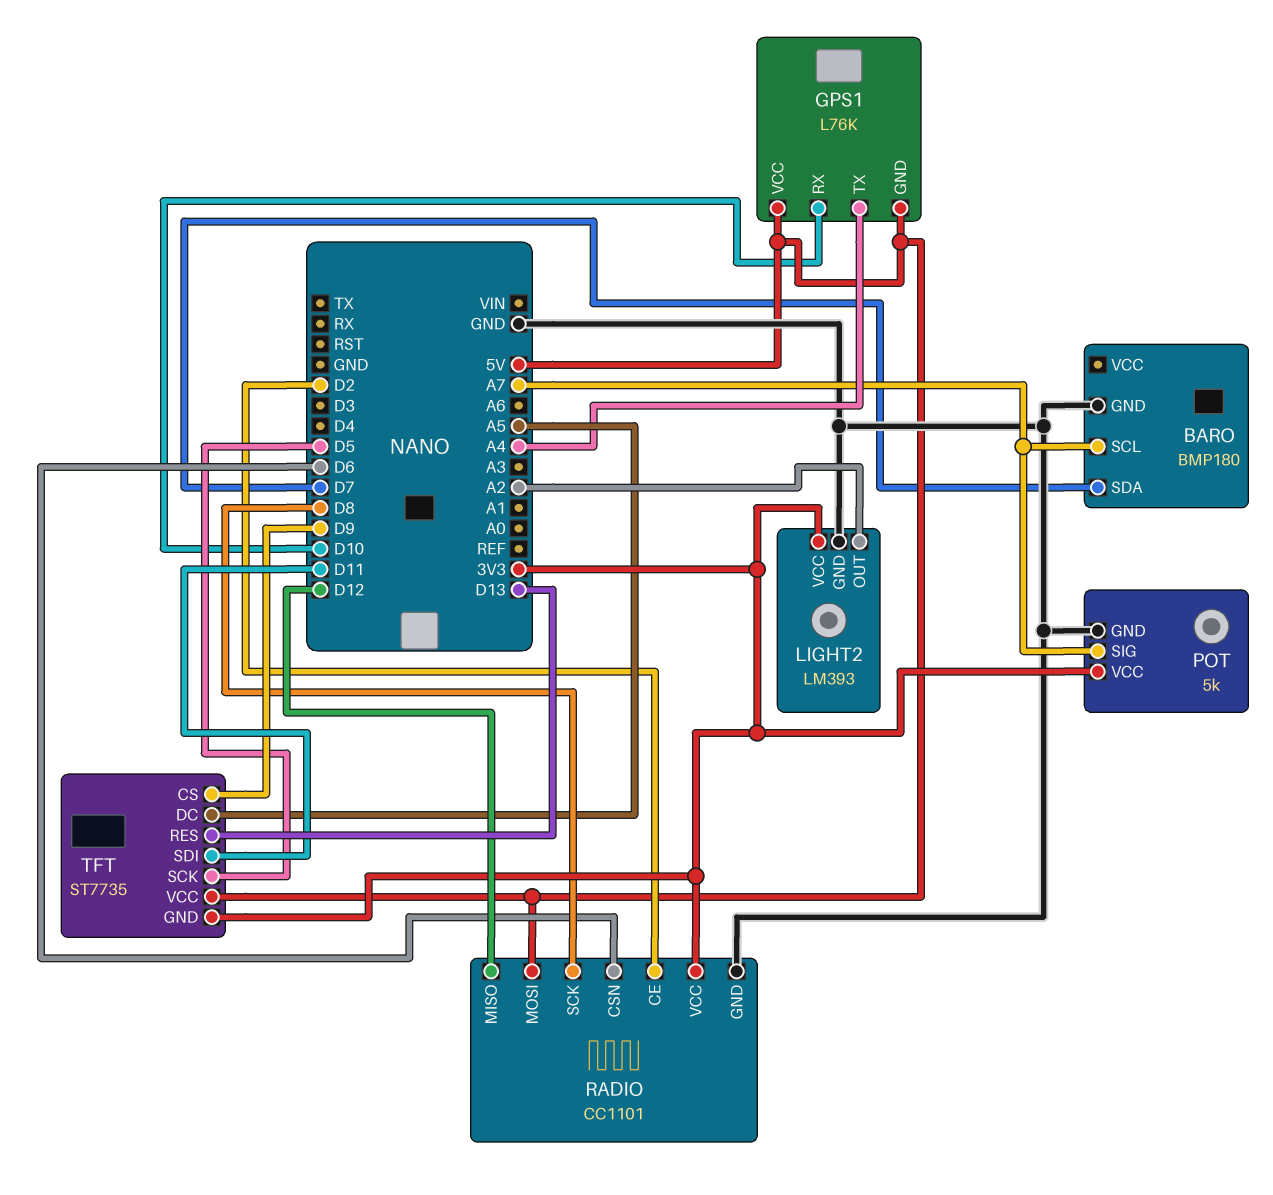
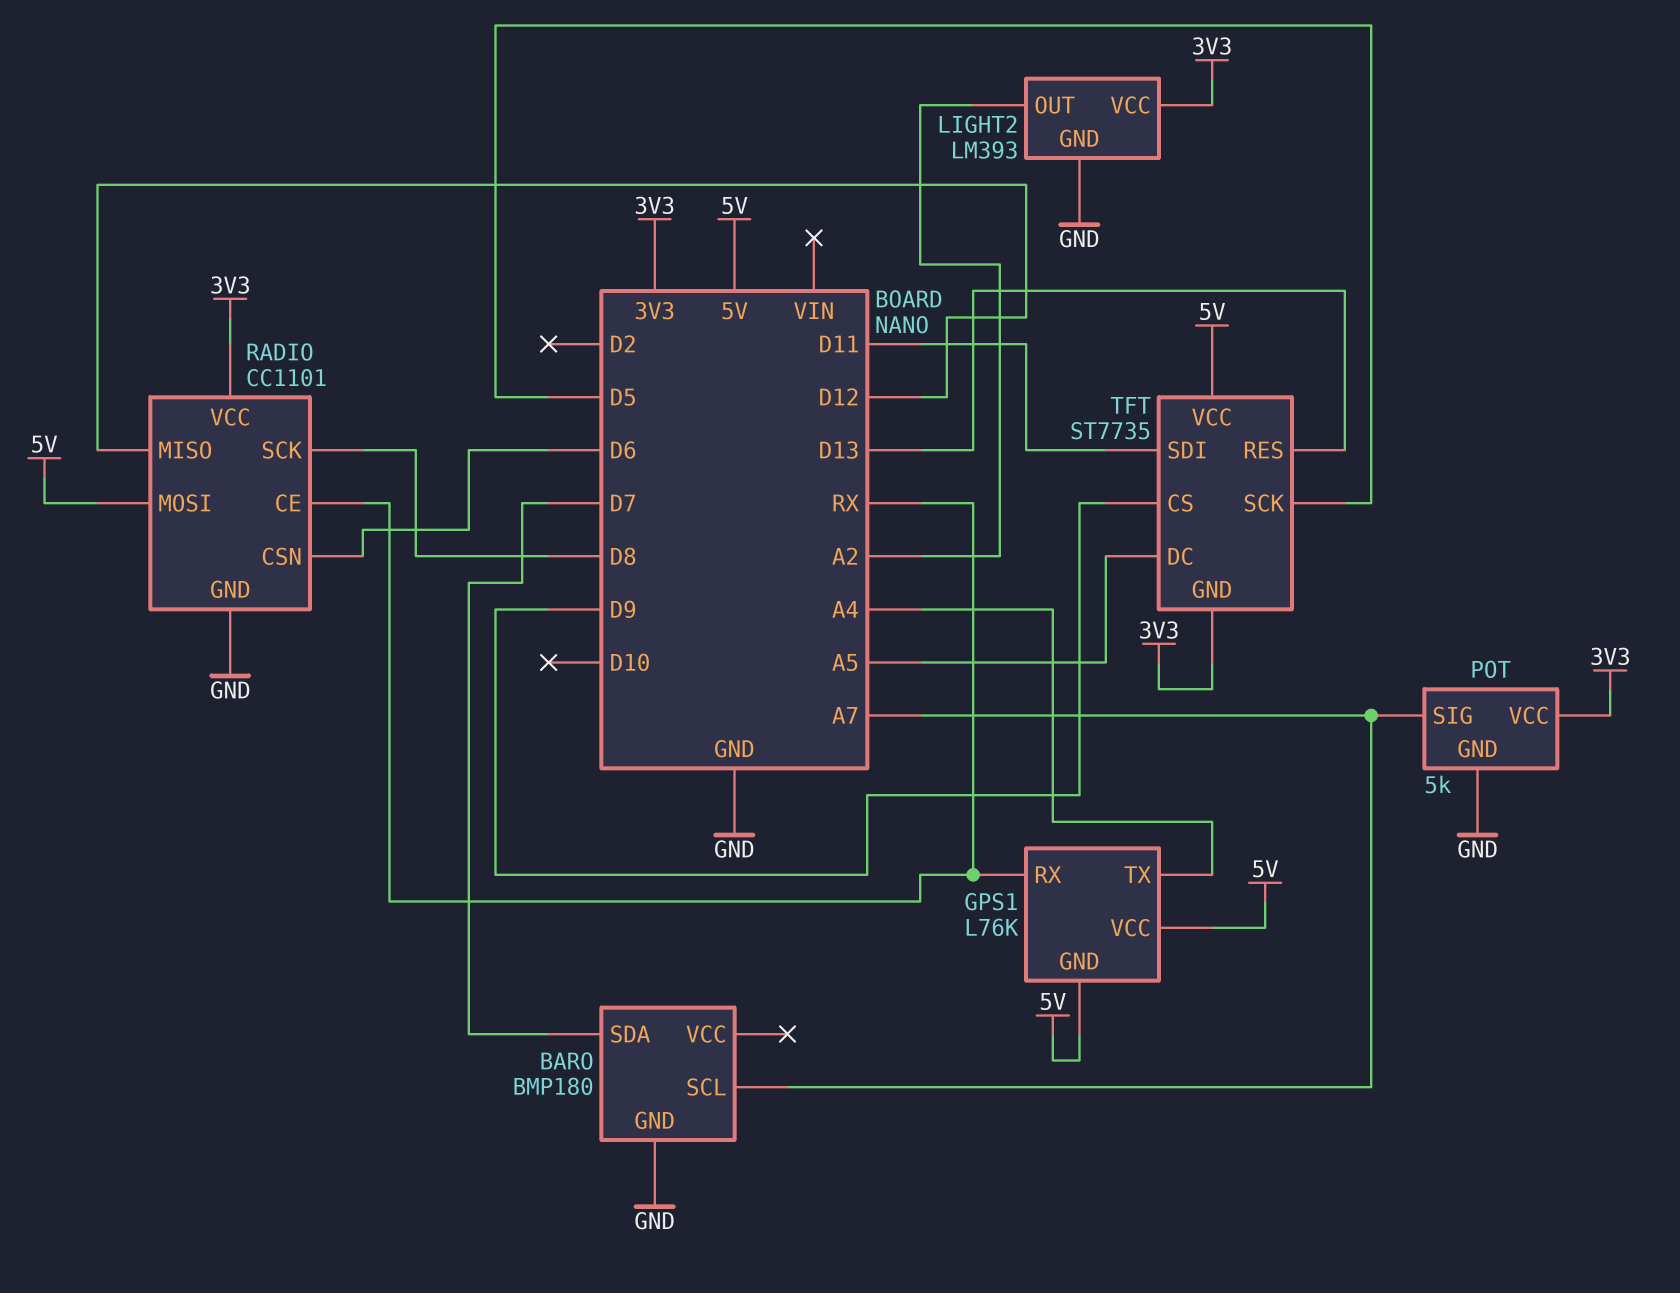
GPS1 pin RX: D10 -> RX
RADIO pin CE: D2 -> RX

